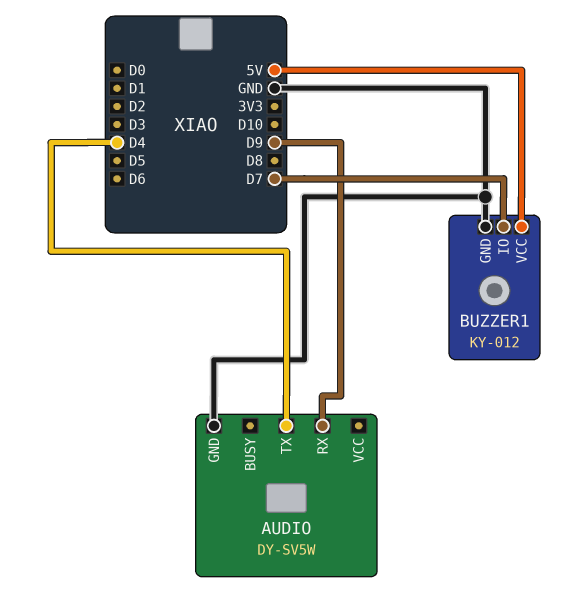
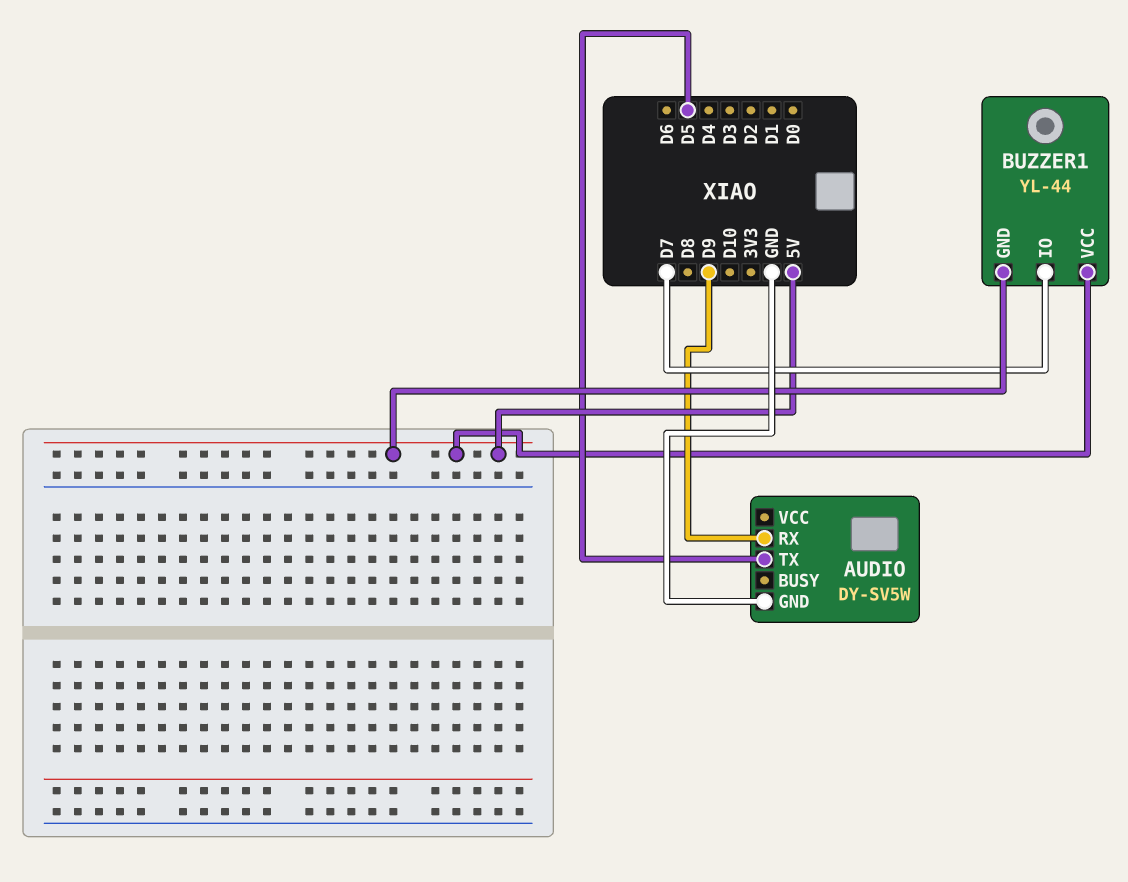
AUDIO pin TX: D4 -> D5
BUZZER1: KY-012 -> YL-44
BUZZER1 pin GND: GND -> 5V

